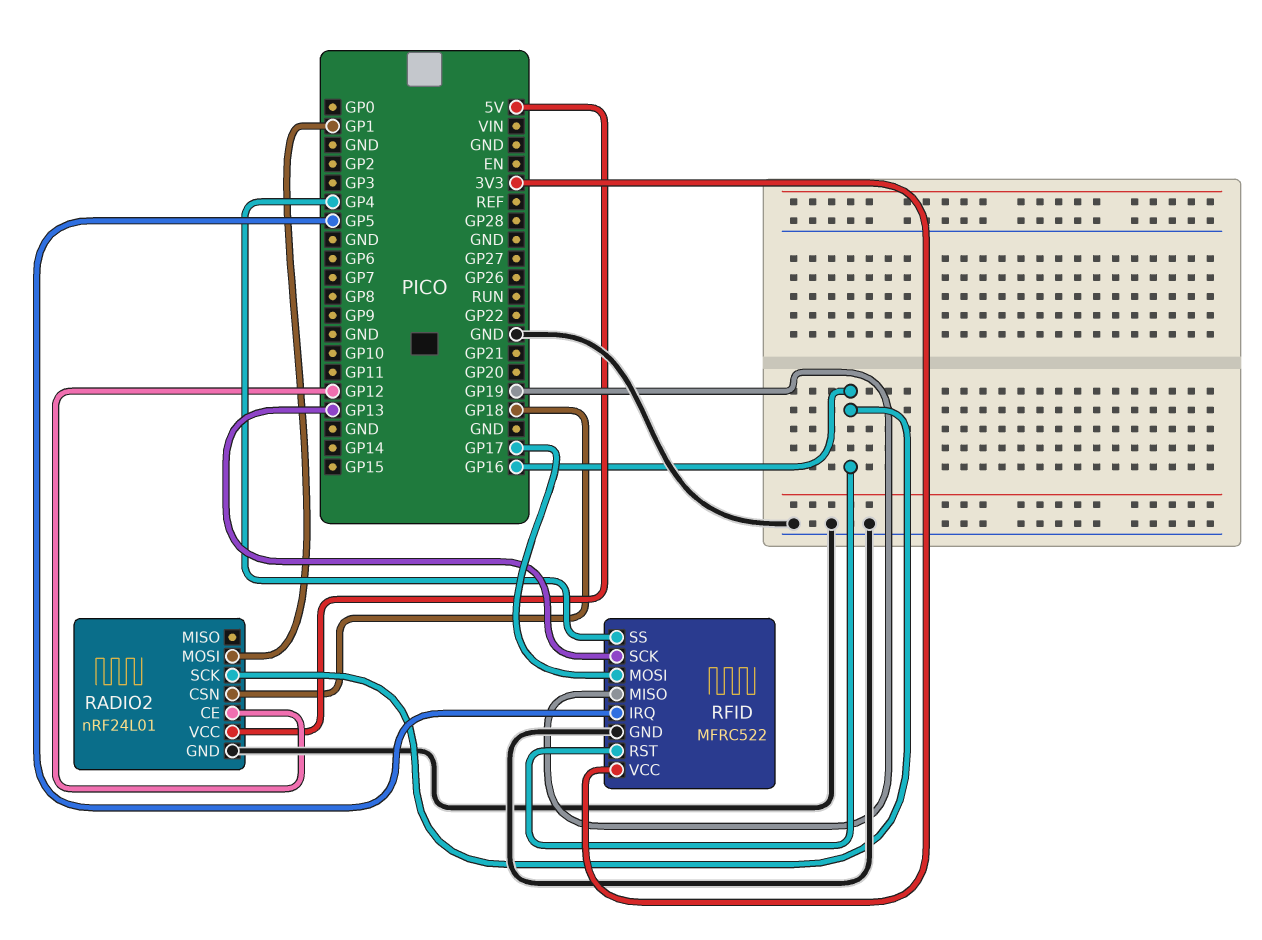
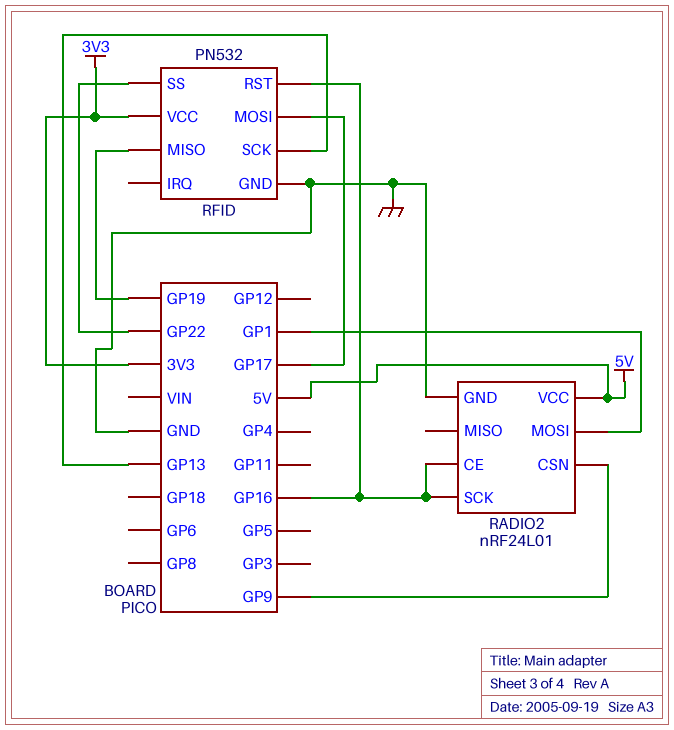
RADIO2 pin CE: GP12 -> GP16
RADIO2 pin CSN: GP18 -> GP9
RFID: MFRC522 -> PN532
RFID pin IRQ: GP5 -> none
RFID pin SS: GP4 -> GP22

